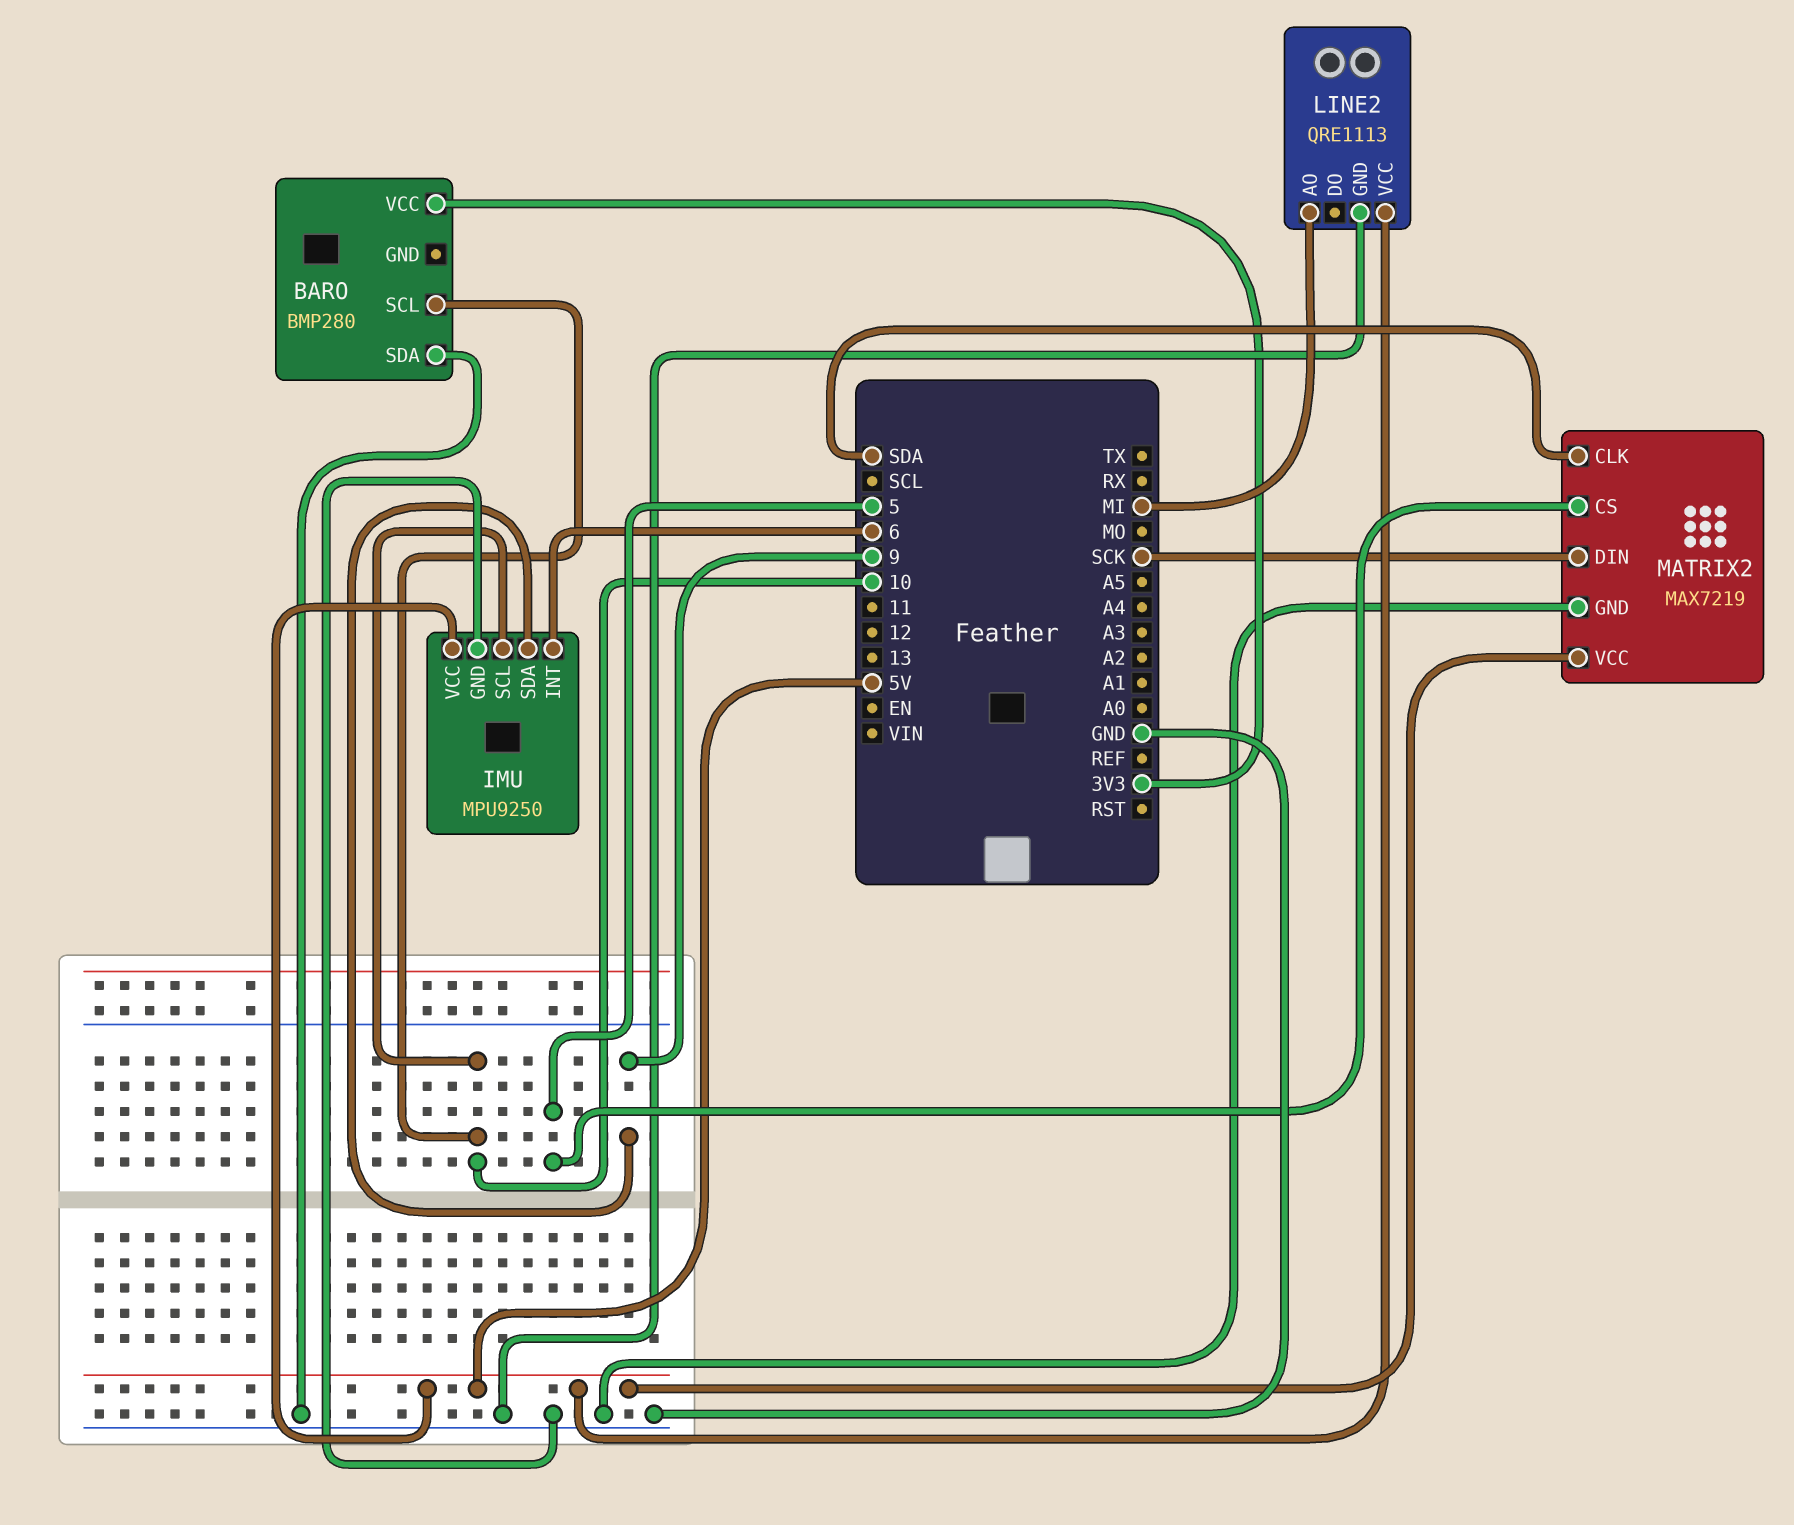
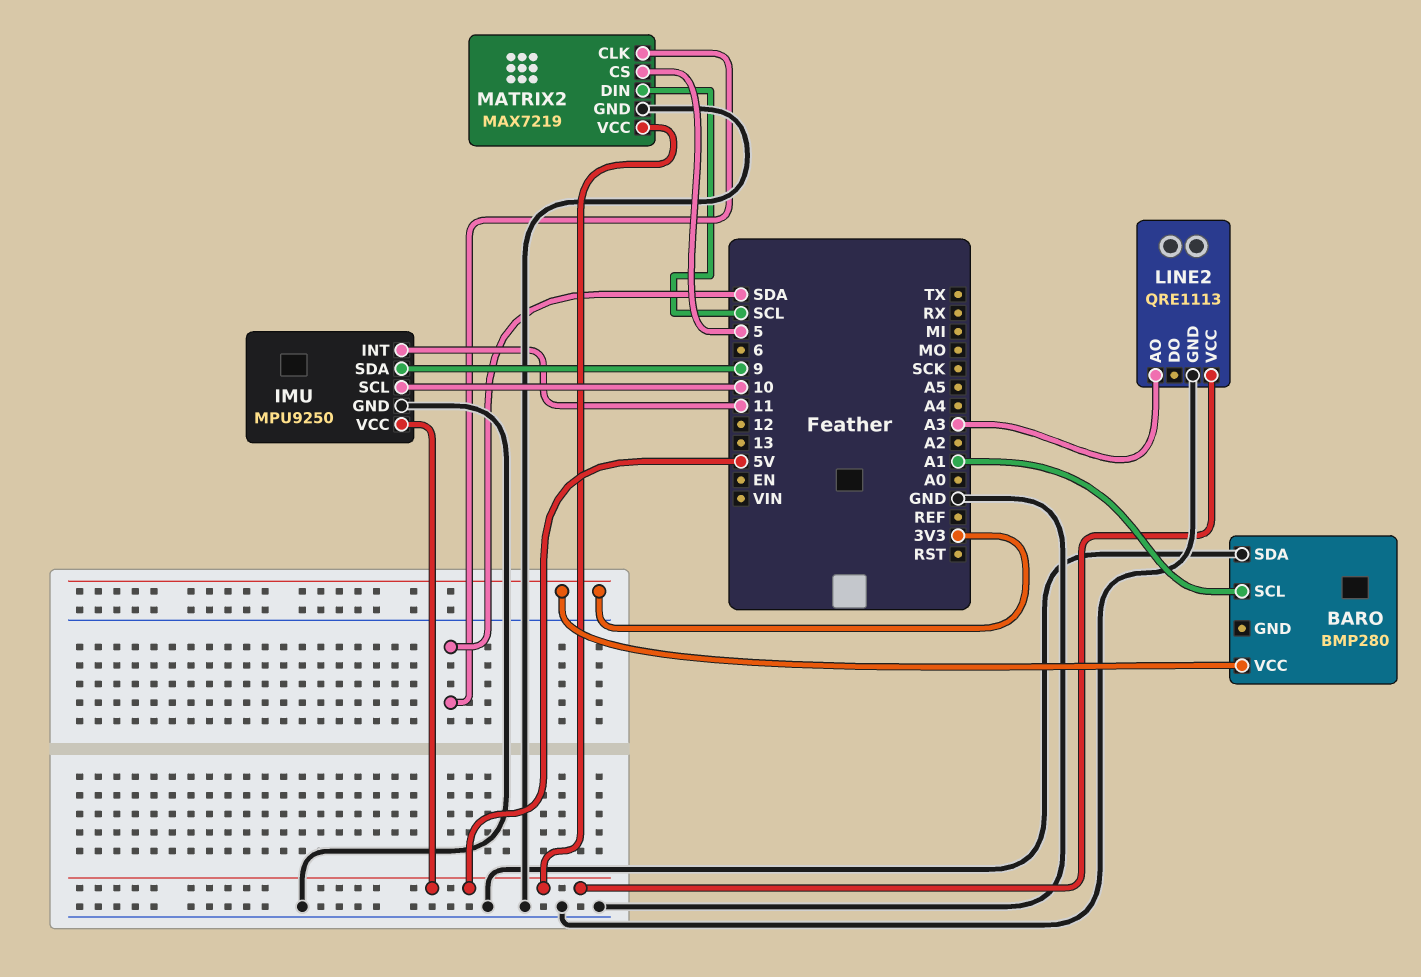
BARO pin SCL: 10 -> A1
IMU pin INT: 6 -> 11
LINE2 pin AO: MI -> A3
MATRIX2 pin DIN: SCK -> SCL

